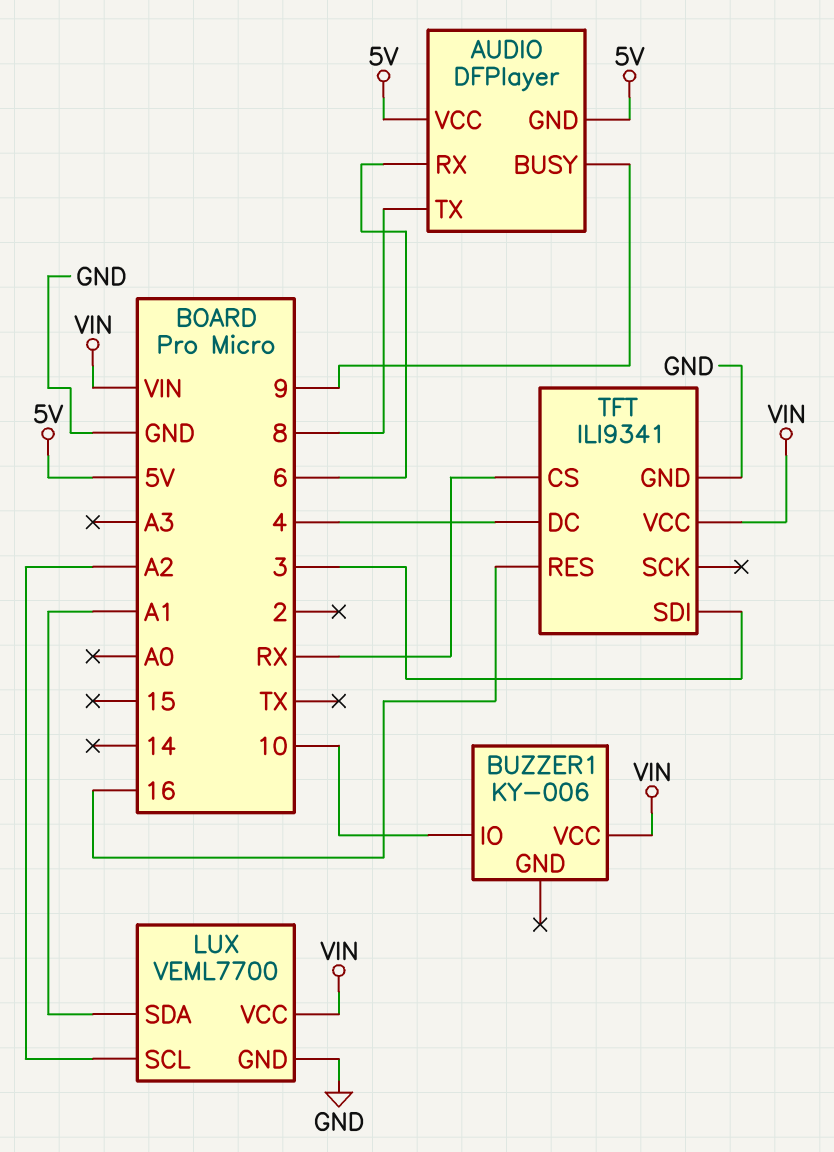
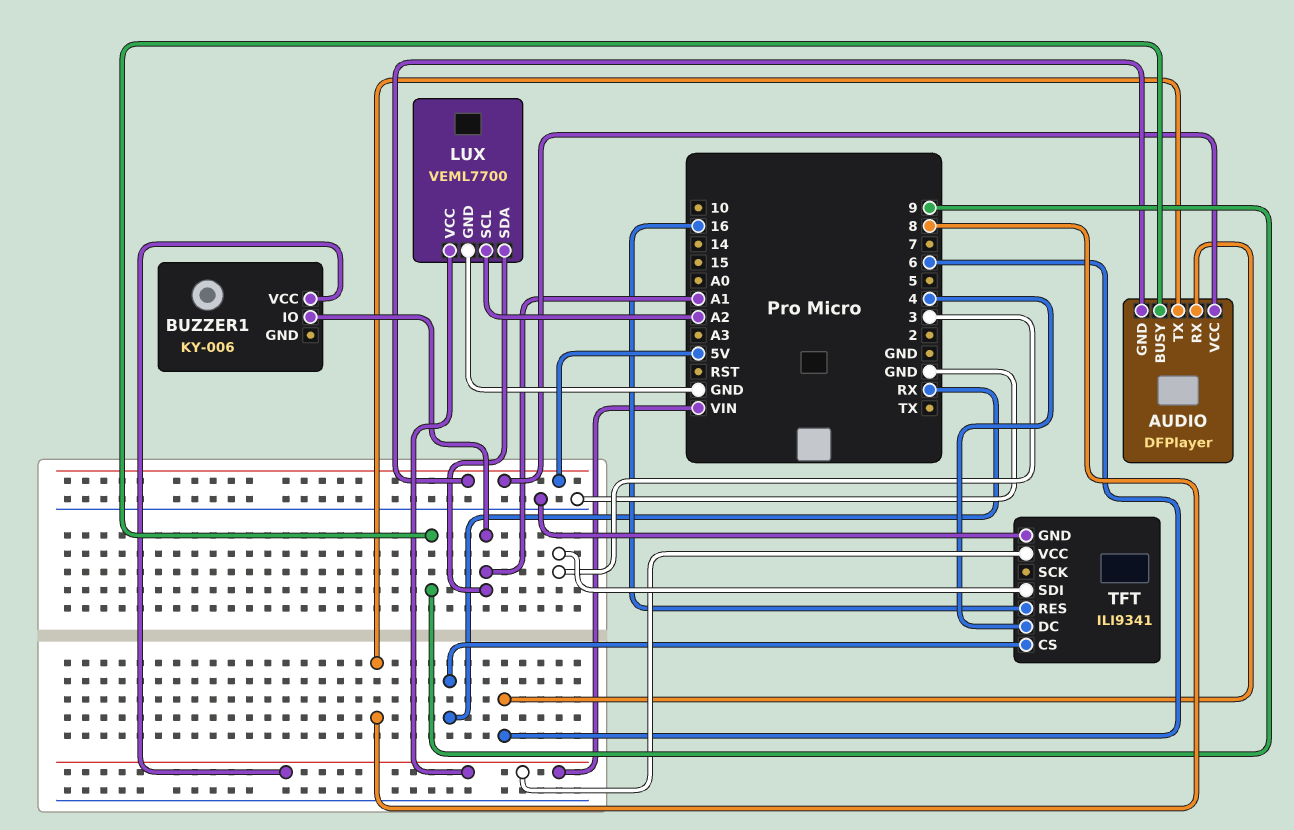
BUZZER1 pin IO: 10 -> A1

